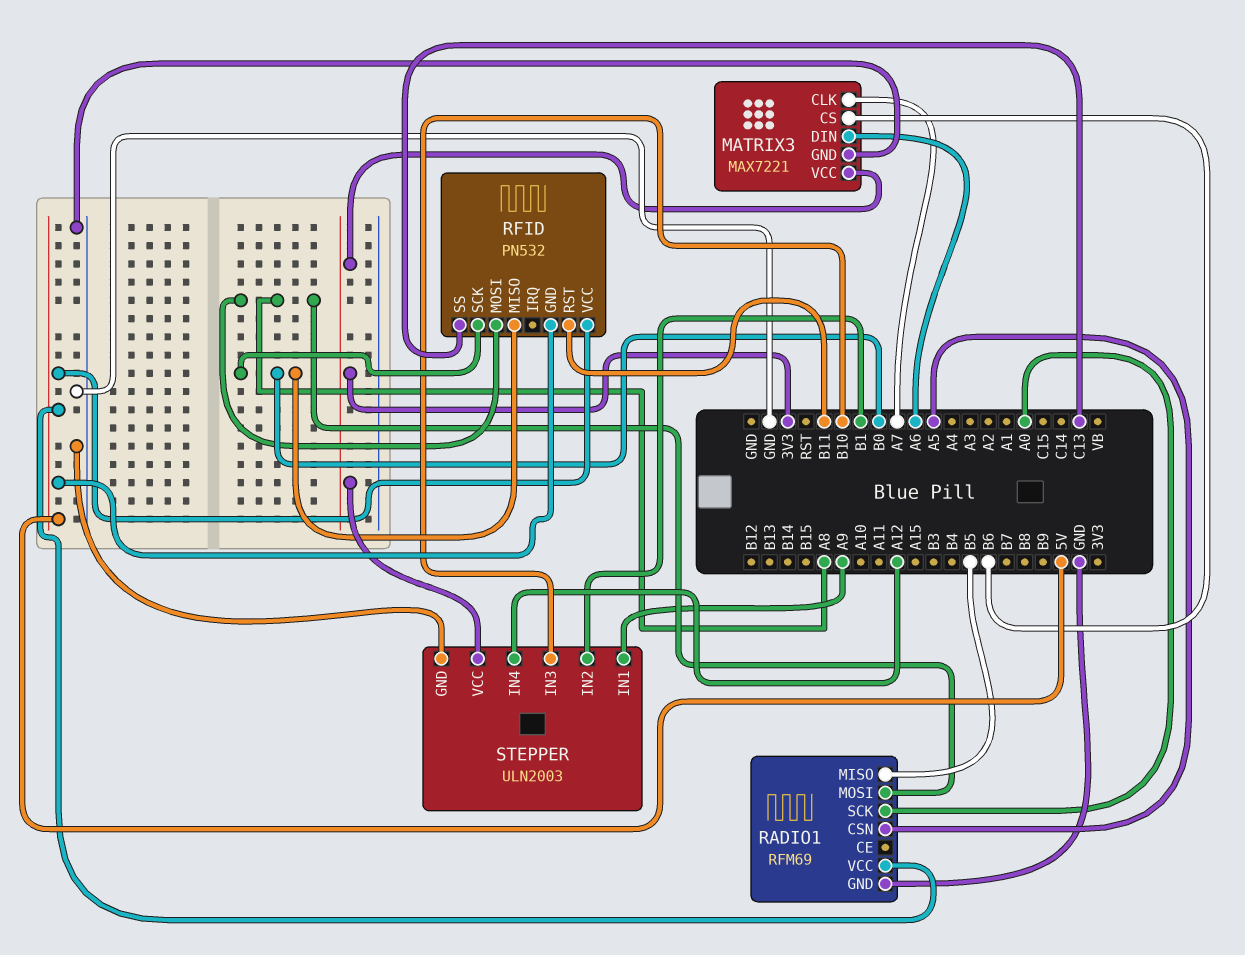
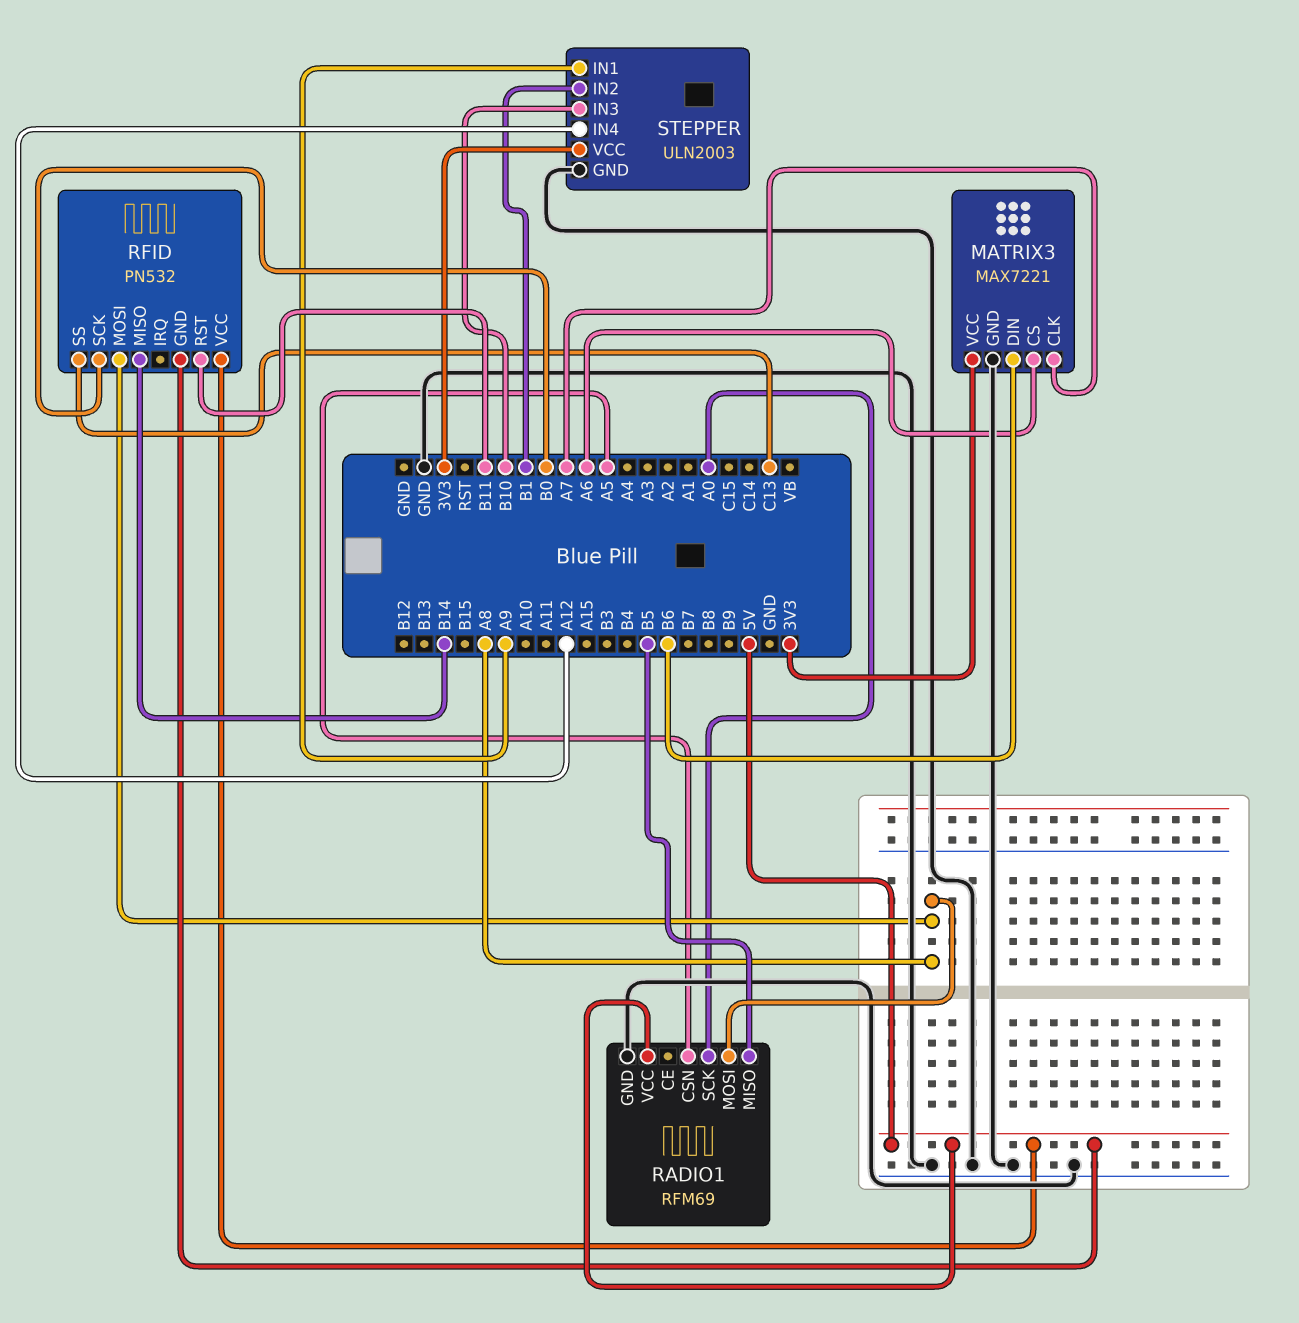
MATRIX3 pin CS: B6 -> A6
MATRIX3 pin DIN: A6 -> B6
RFID pin MISO: B0 -> B14

